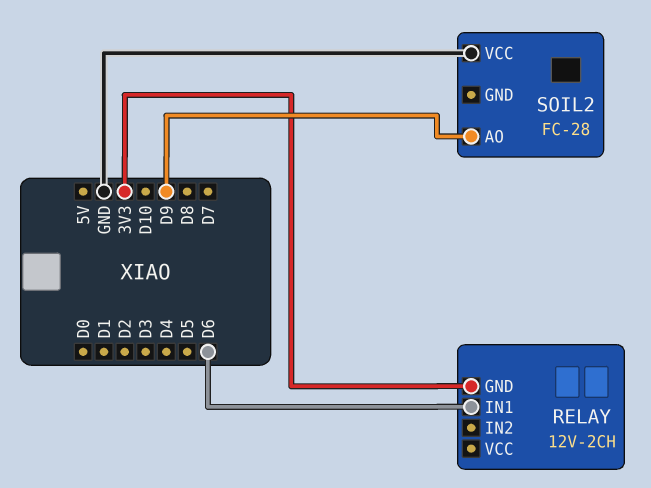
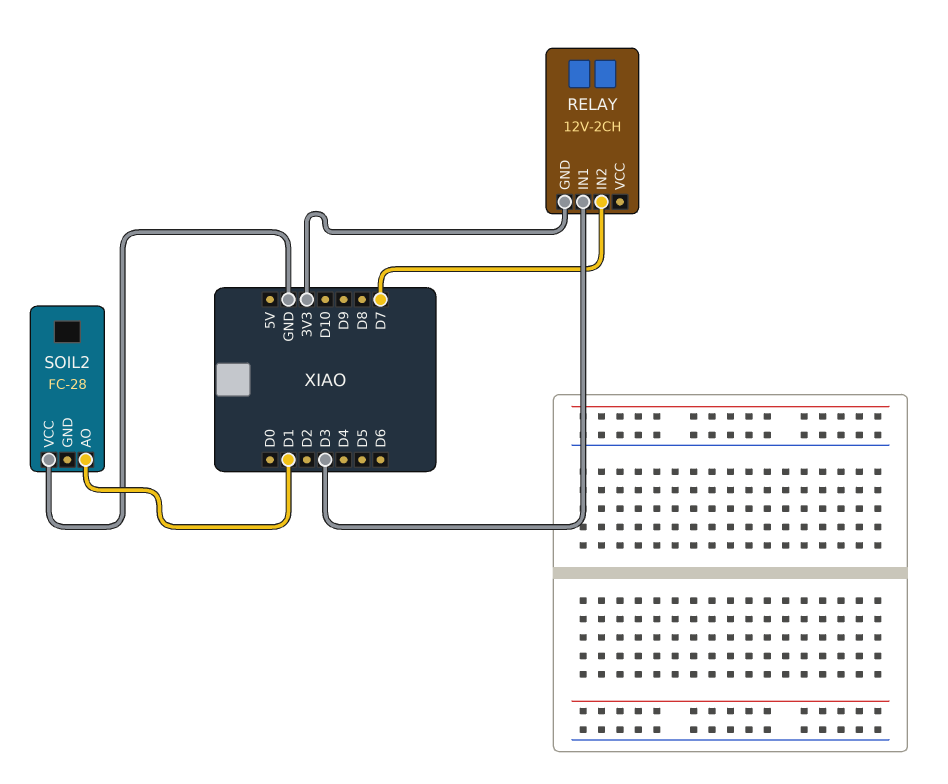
RELAY pin IN1: D6 -> D3
RELAY pin IN2: none -> D7
SOIL2 pin AO: D9 -> D1

